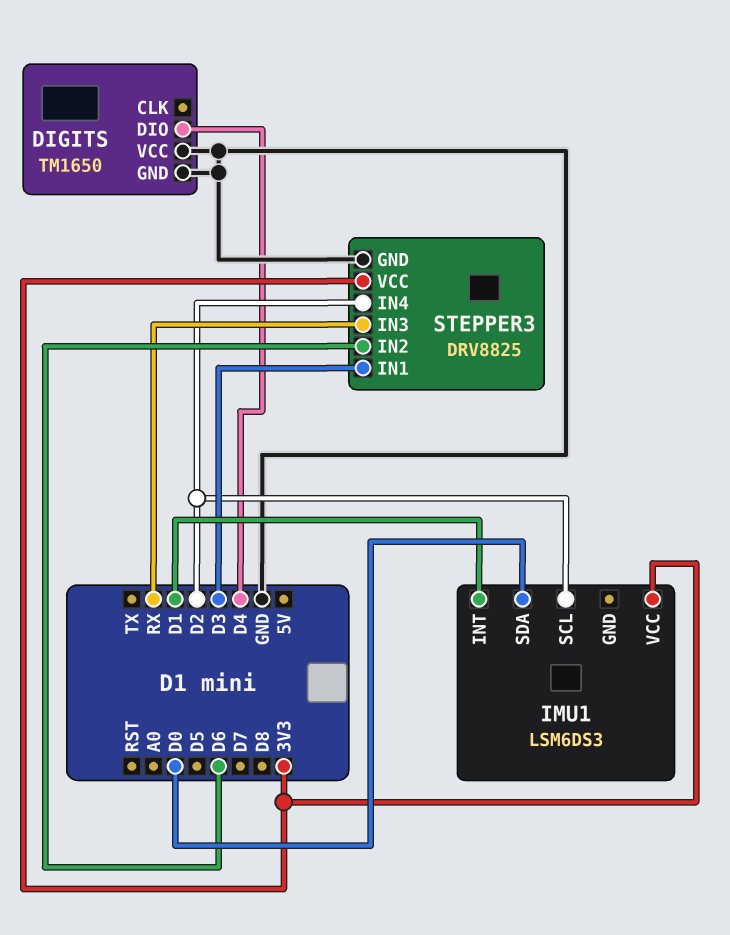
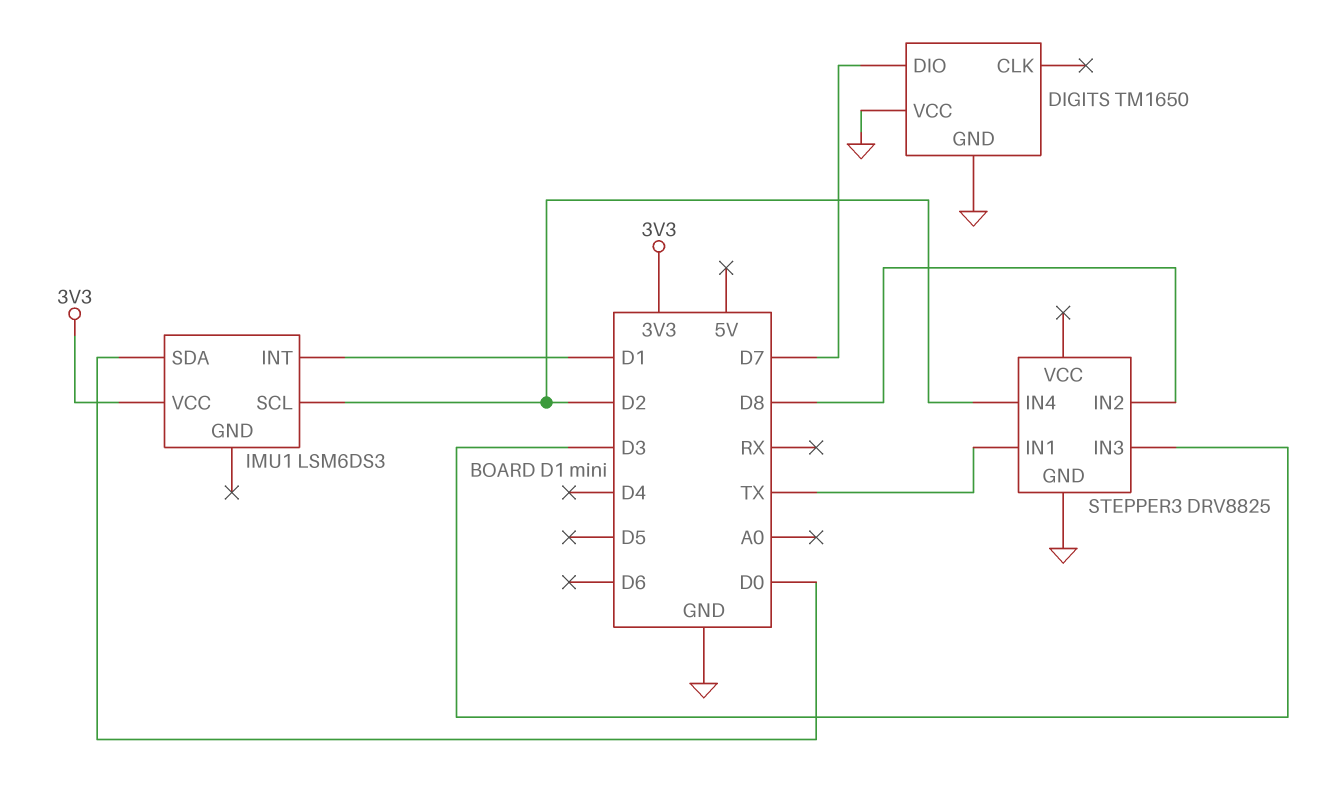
DIGITS pin DIO: D4 -> D7
STEPPER3 pin IN1: D3 -> TX
STEPPER3 pin IN2: D6 -> D8
STEPPER3 pin IN3: RX -> D3
STEPPER3 pin VCC: 3V3 -> none

